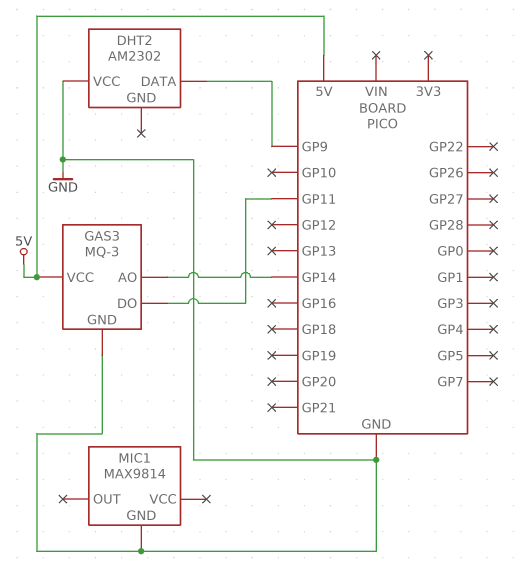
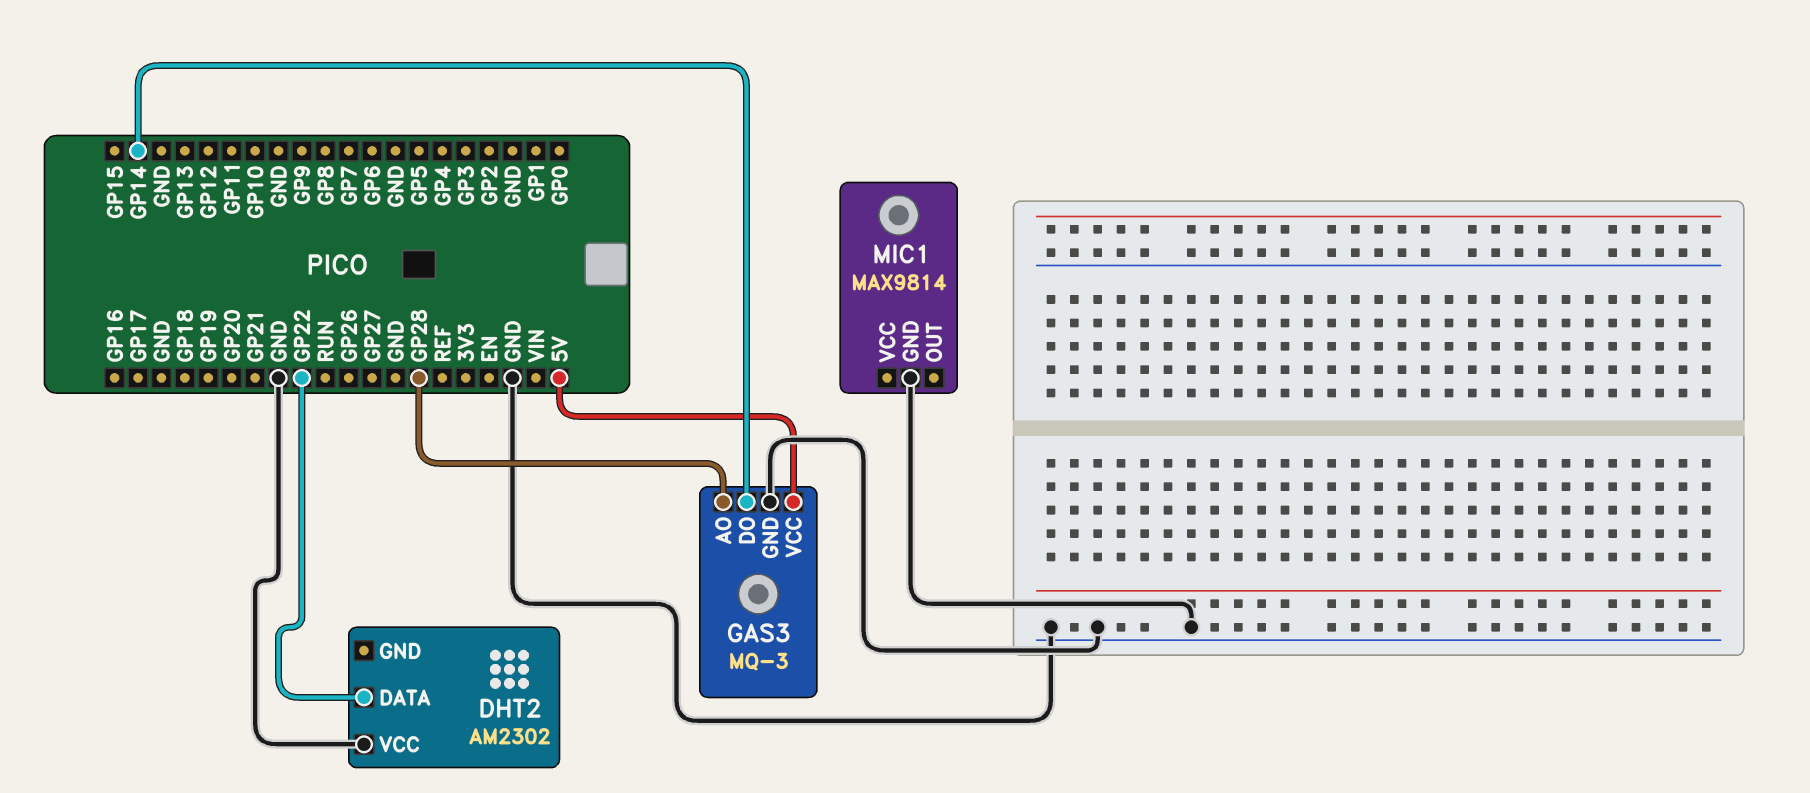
DHT2 pin DATA: GP9 -> GP22
GAS3 pin AO: GP14 -> GP28
GAS3 pin DO: GP11 -> GP14

